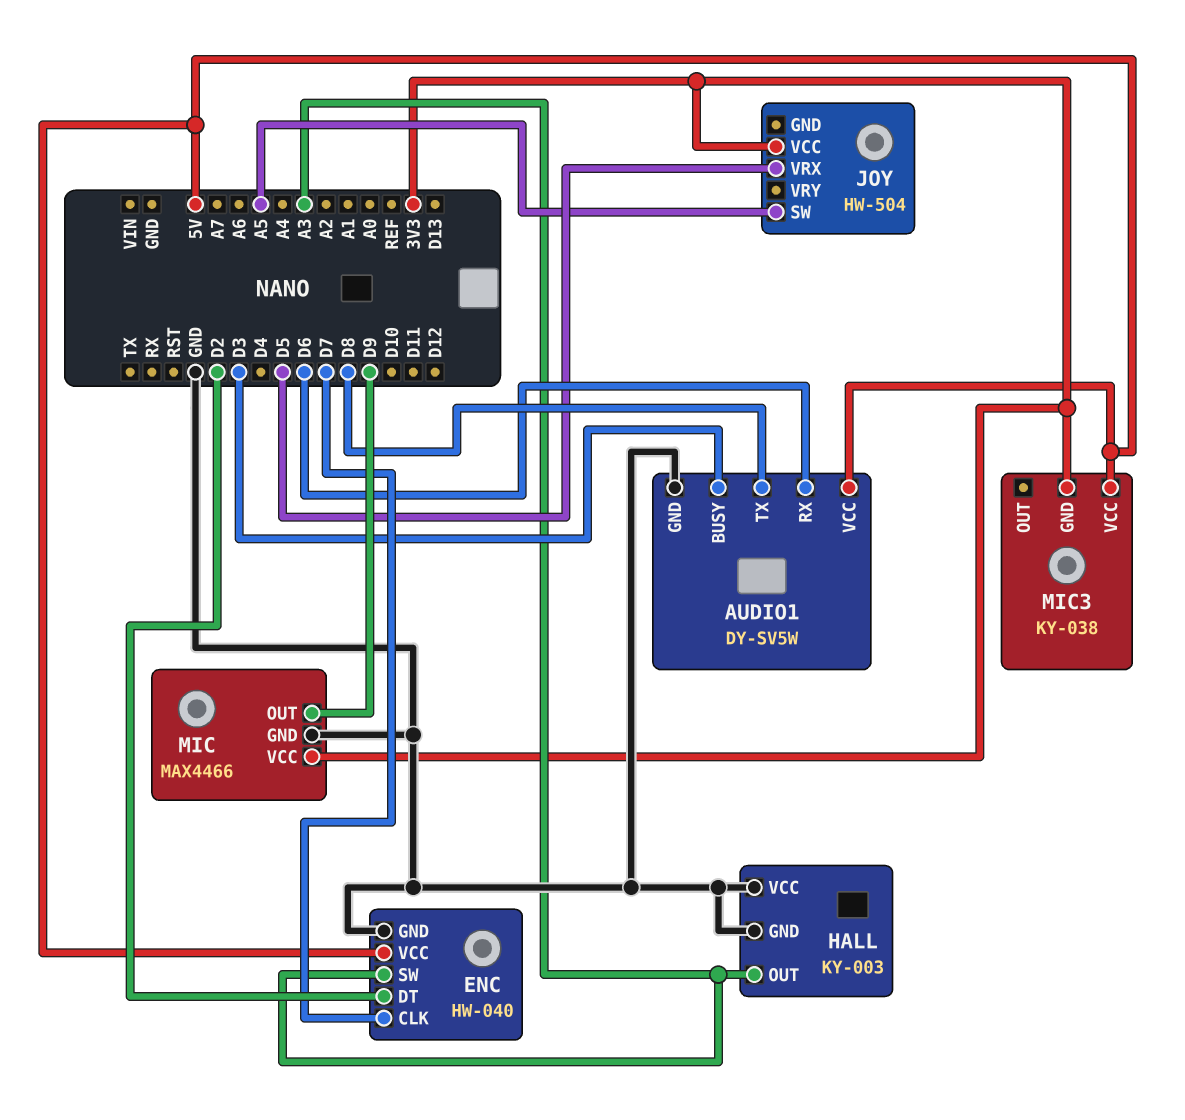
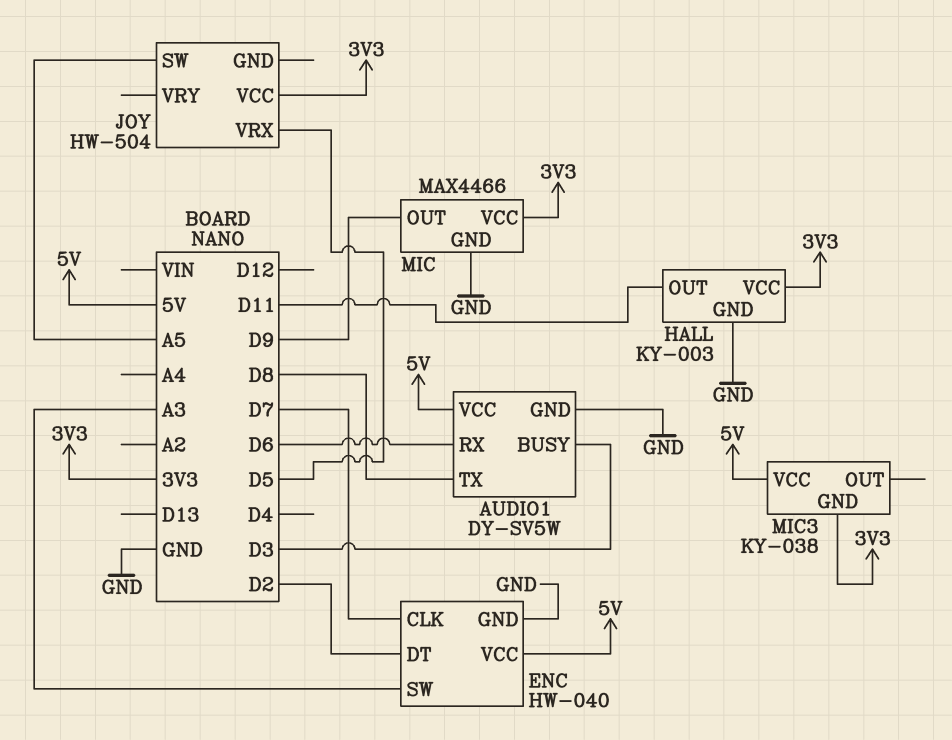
HALL pin OUT: A3 -> D11
HALL pin VCC: GND -> 3V3

